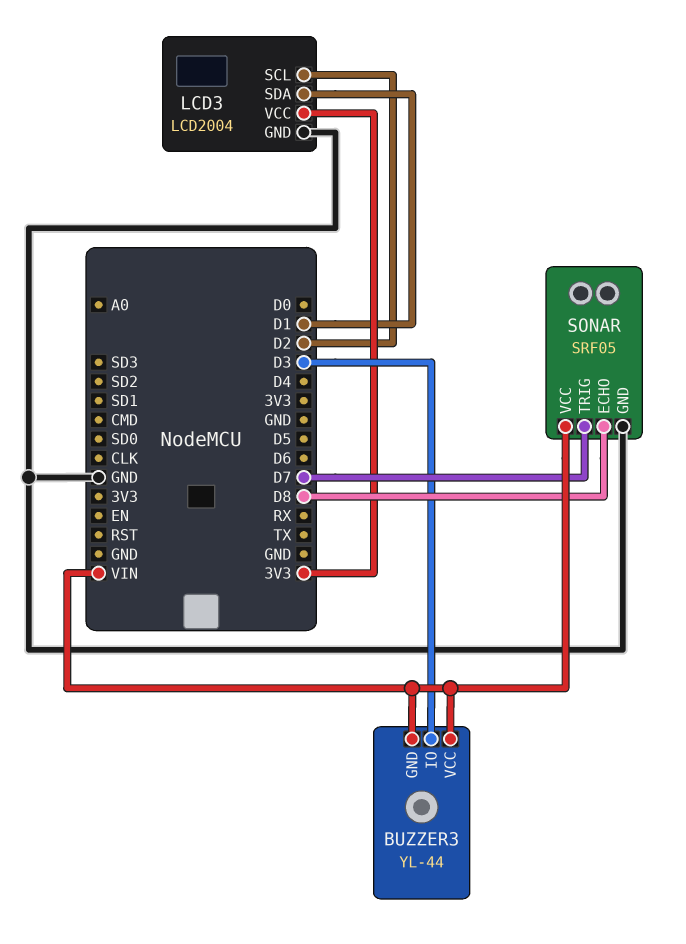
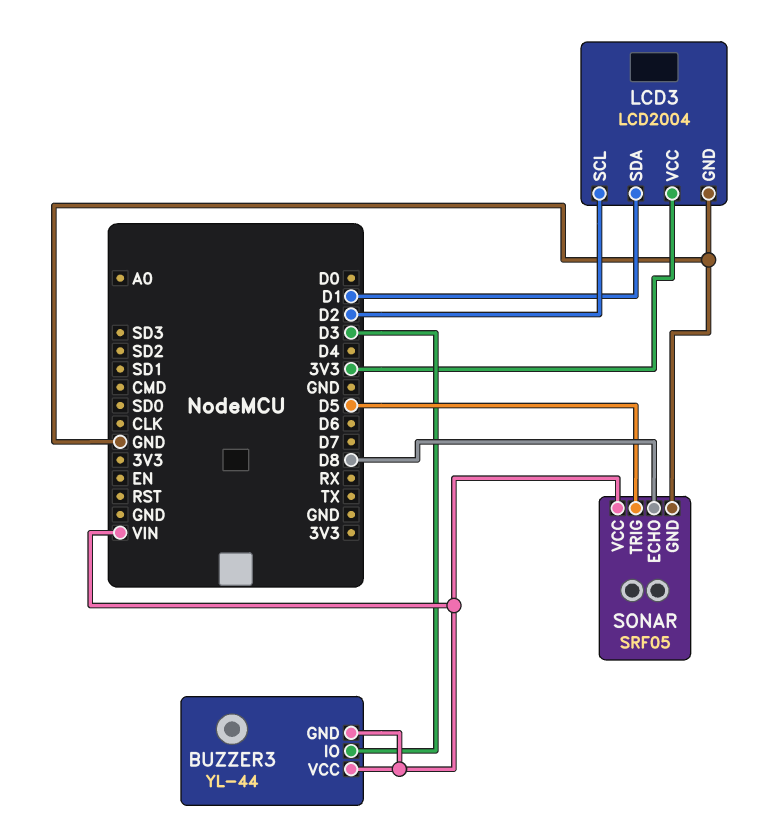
SONAR pin TRIG: D7 -> D5

